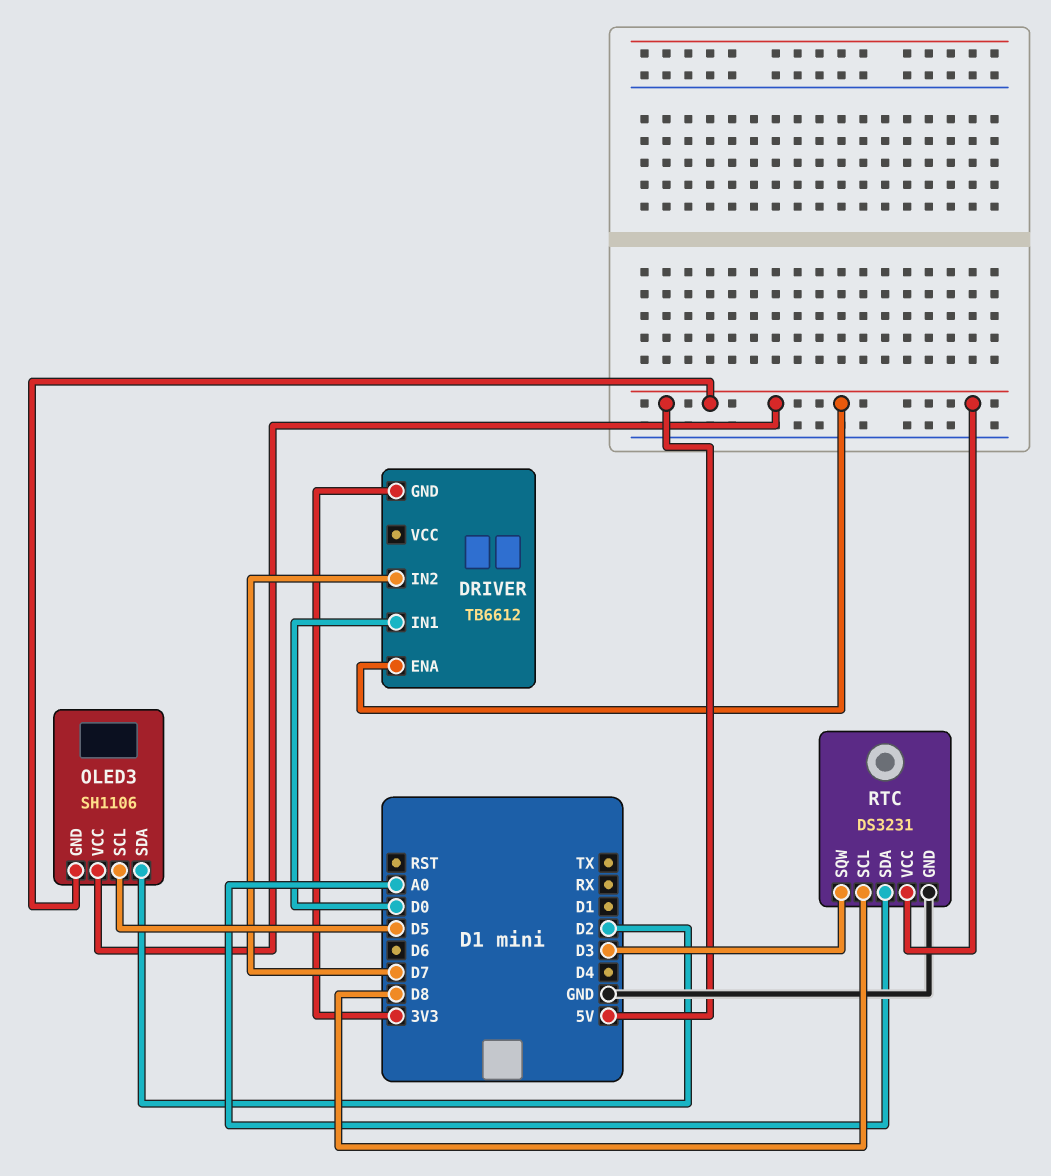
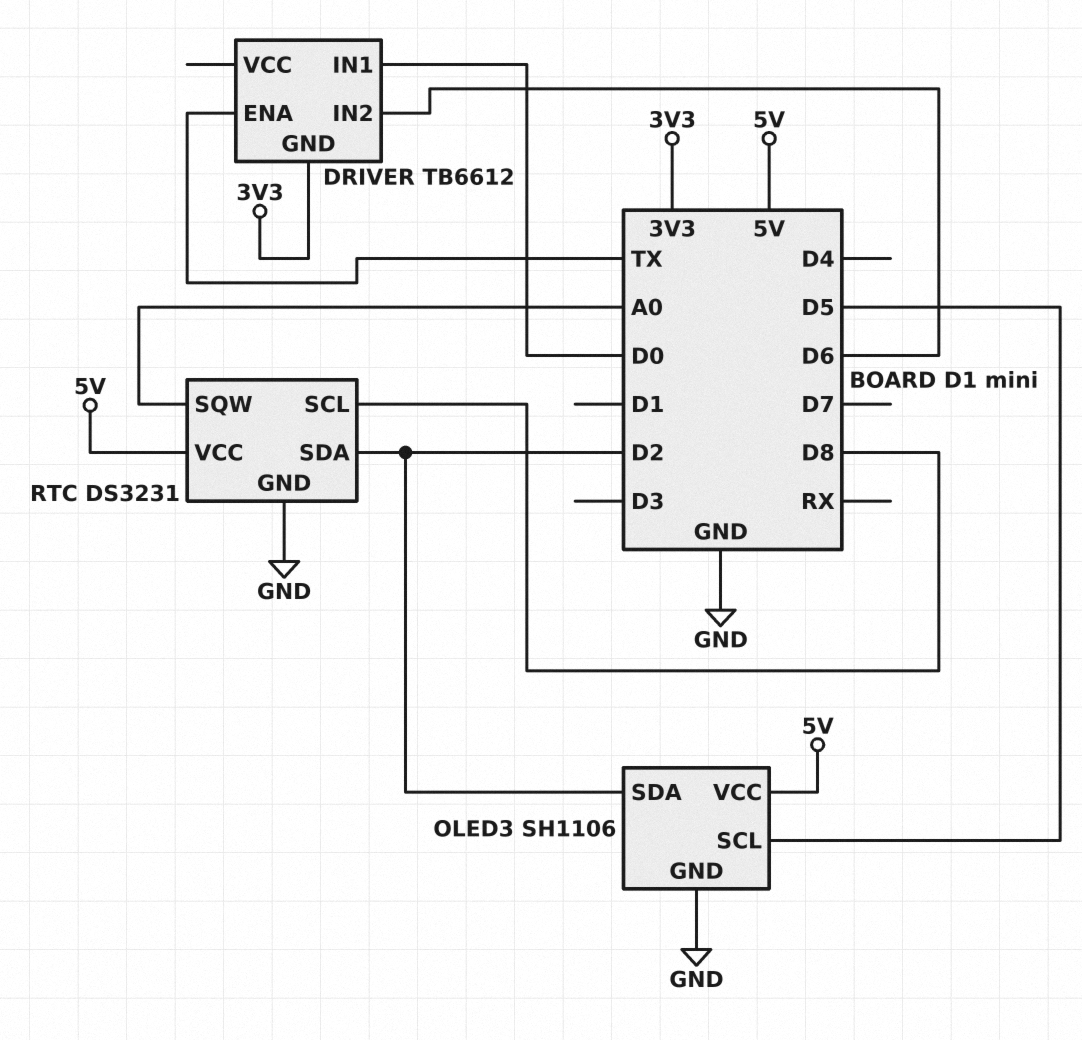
DRIVER pin ENA: 5V -> TX
DRIVER pin IN2: D7 -> D6
OLED3 pin GND: 5V -> GND
RTC pin SDA: A0 -> D2
RTC pin SQW: D3 -> A0

